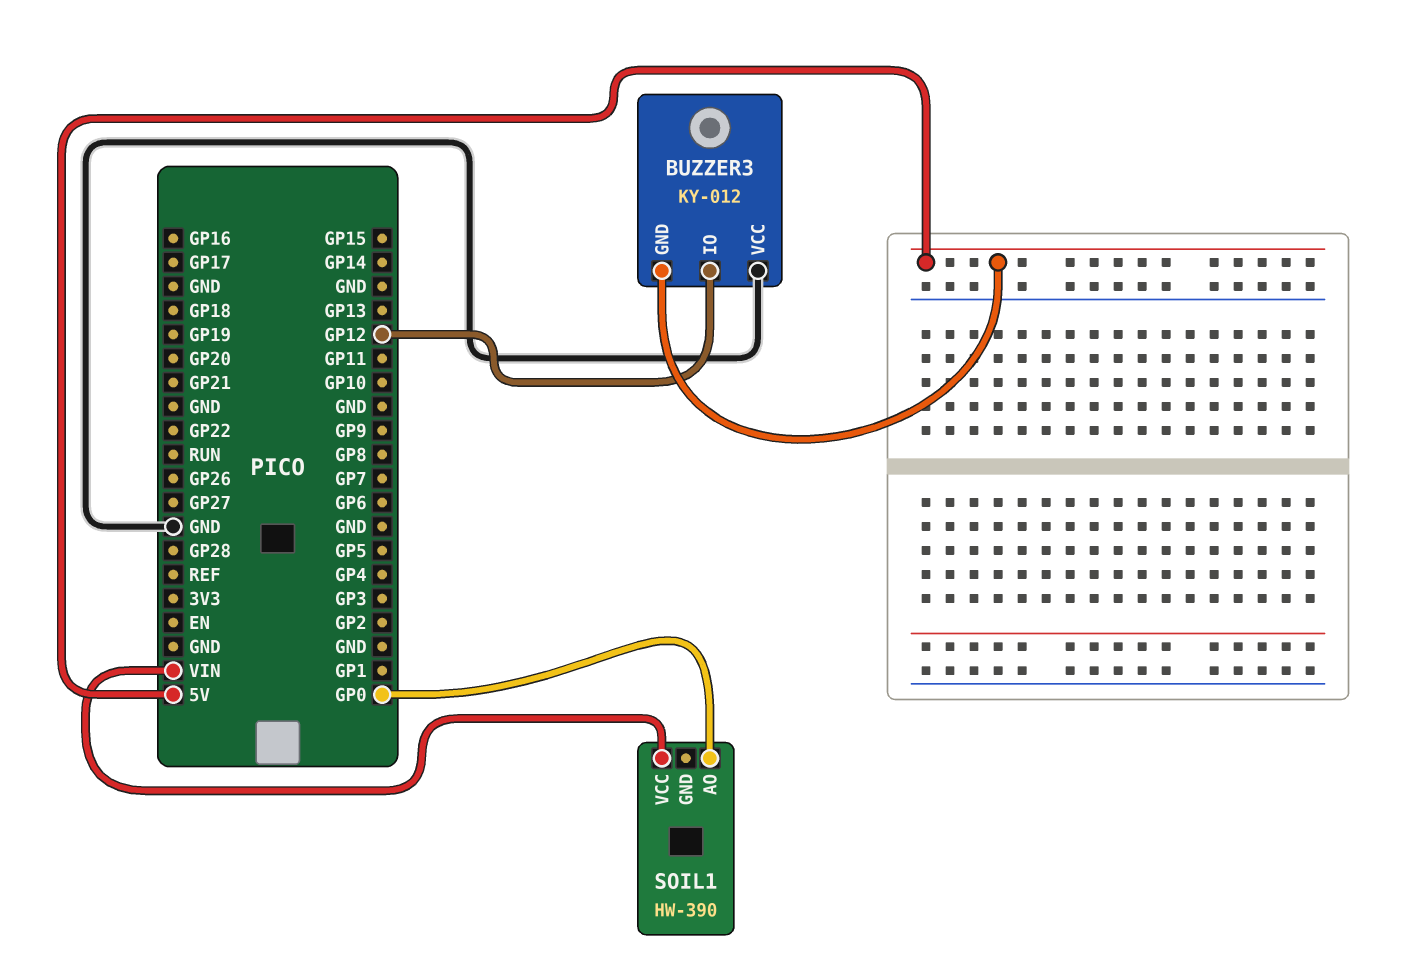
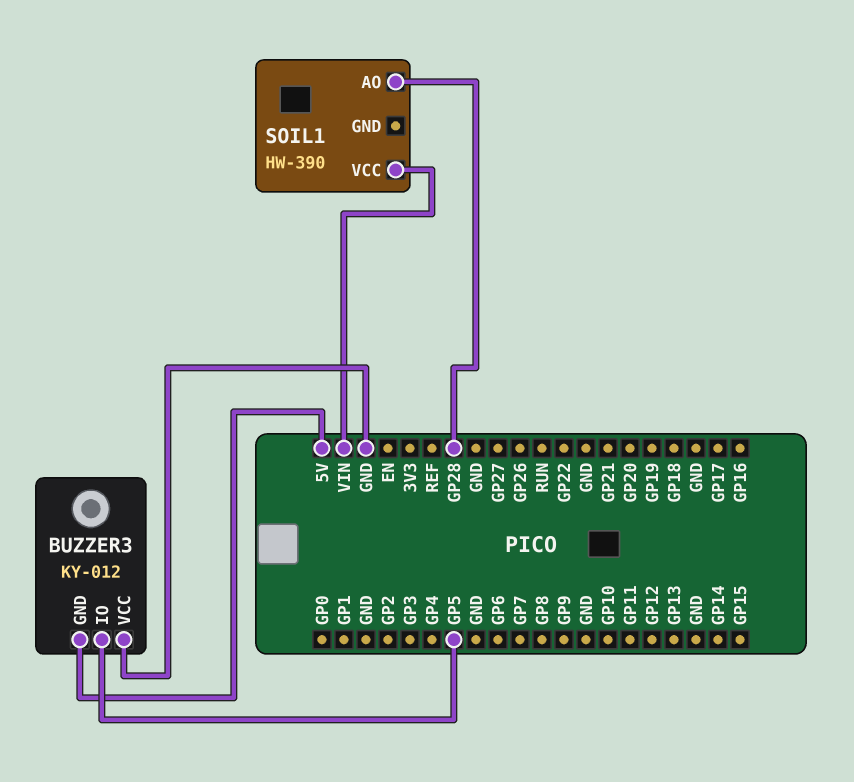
BUZZER3 pin IO: GP12 -> GP5
SOIL1 pin AO: GP0 -> GP28

